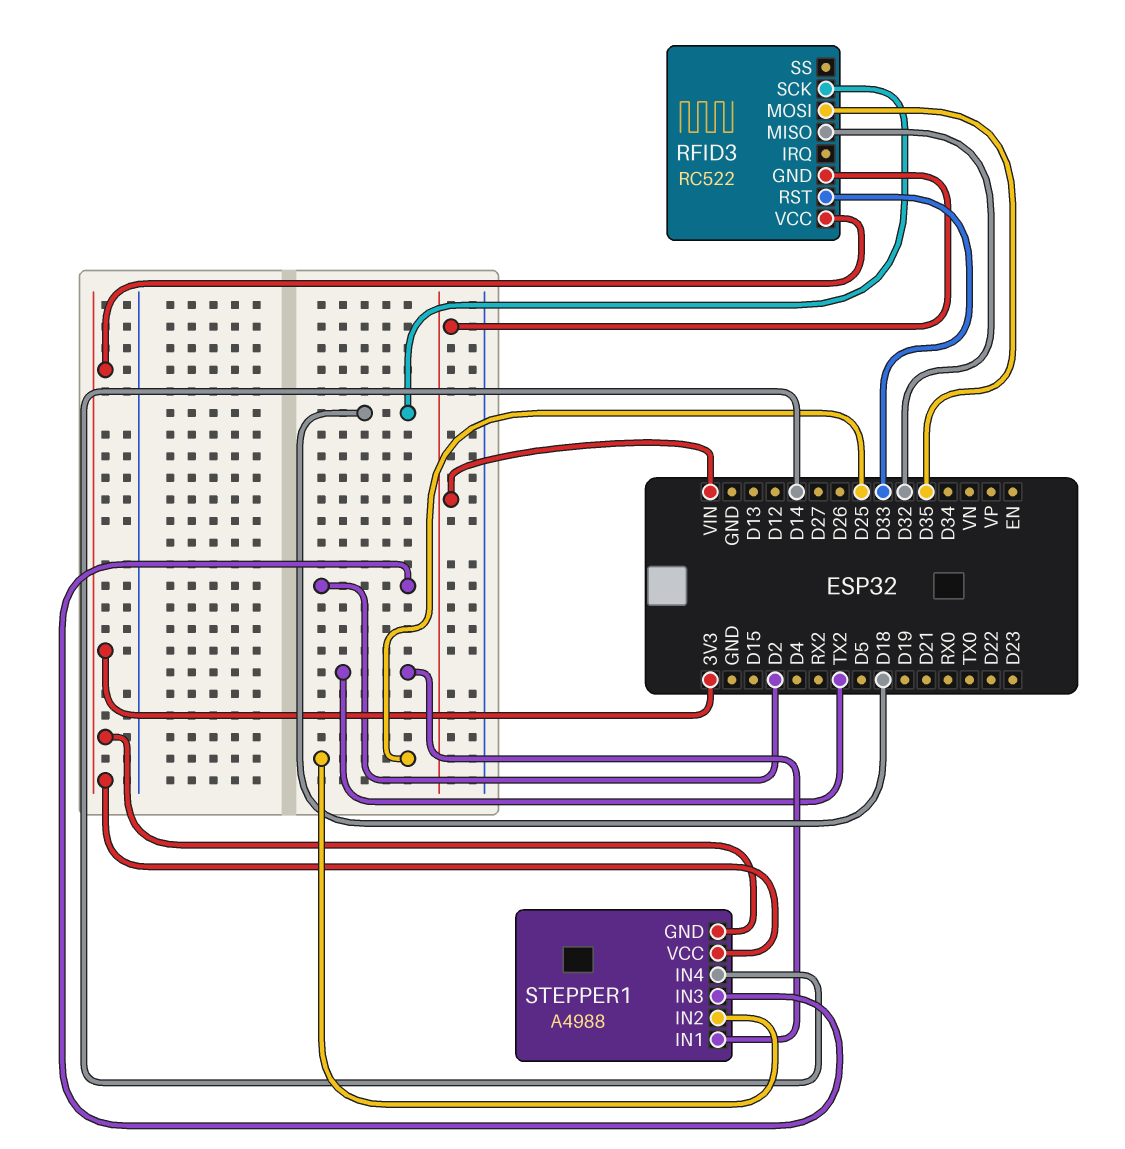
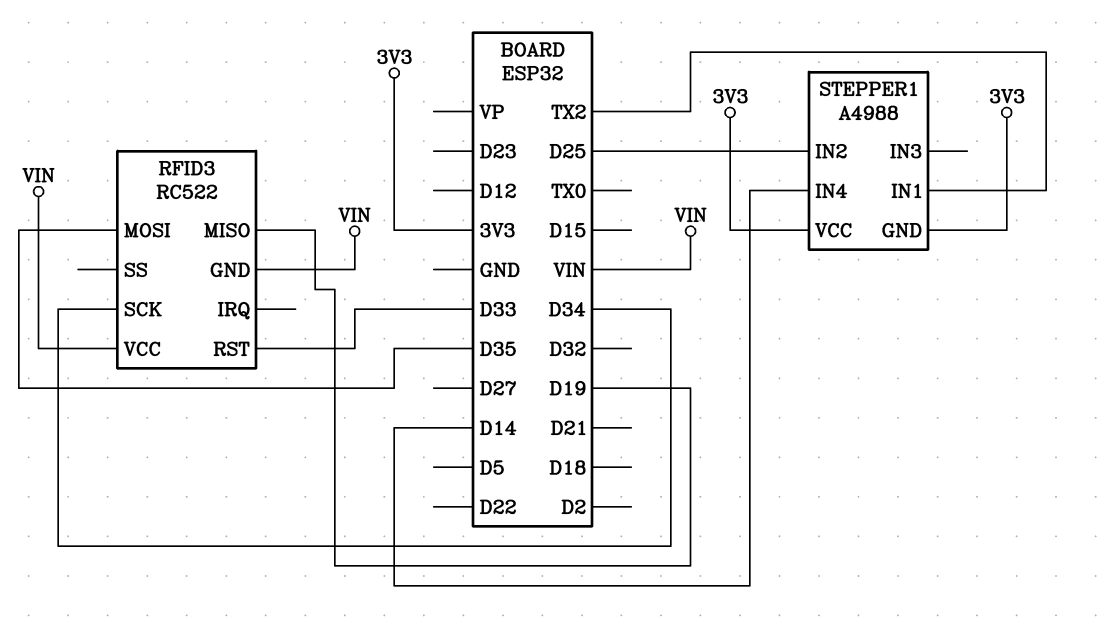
RFID3 pin MISO: D32 -> D19
RFID3 pin SCK: D18 -> D34
RFID3 pin VCC: 3V3 -> VIN
STEPPER1 pin IN3: D2 -> none

